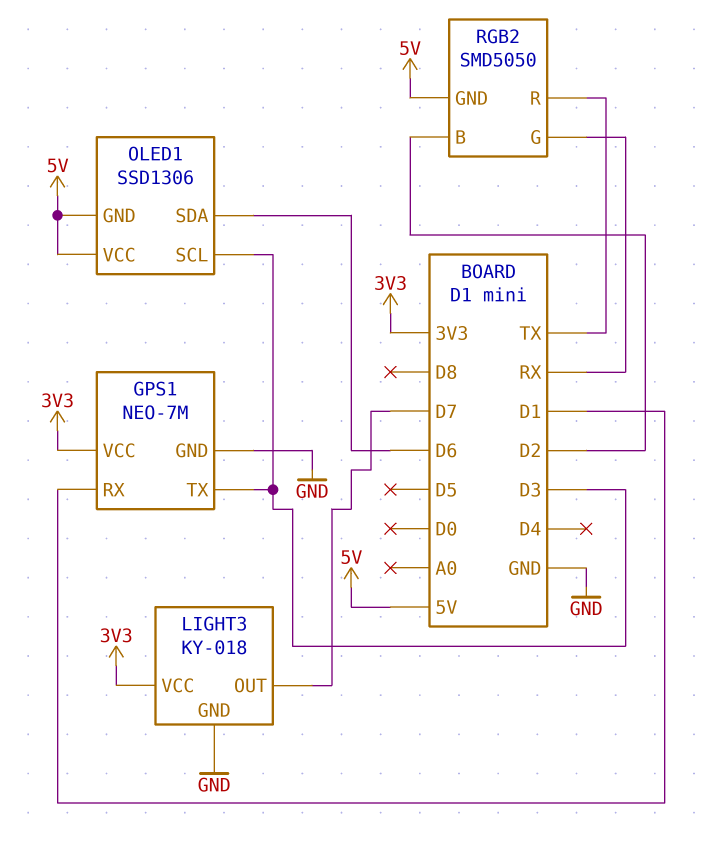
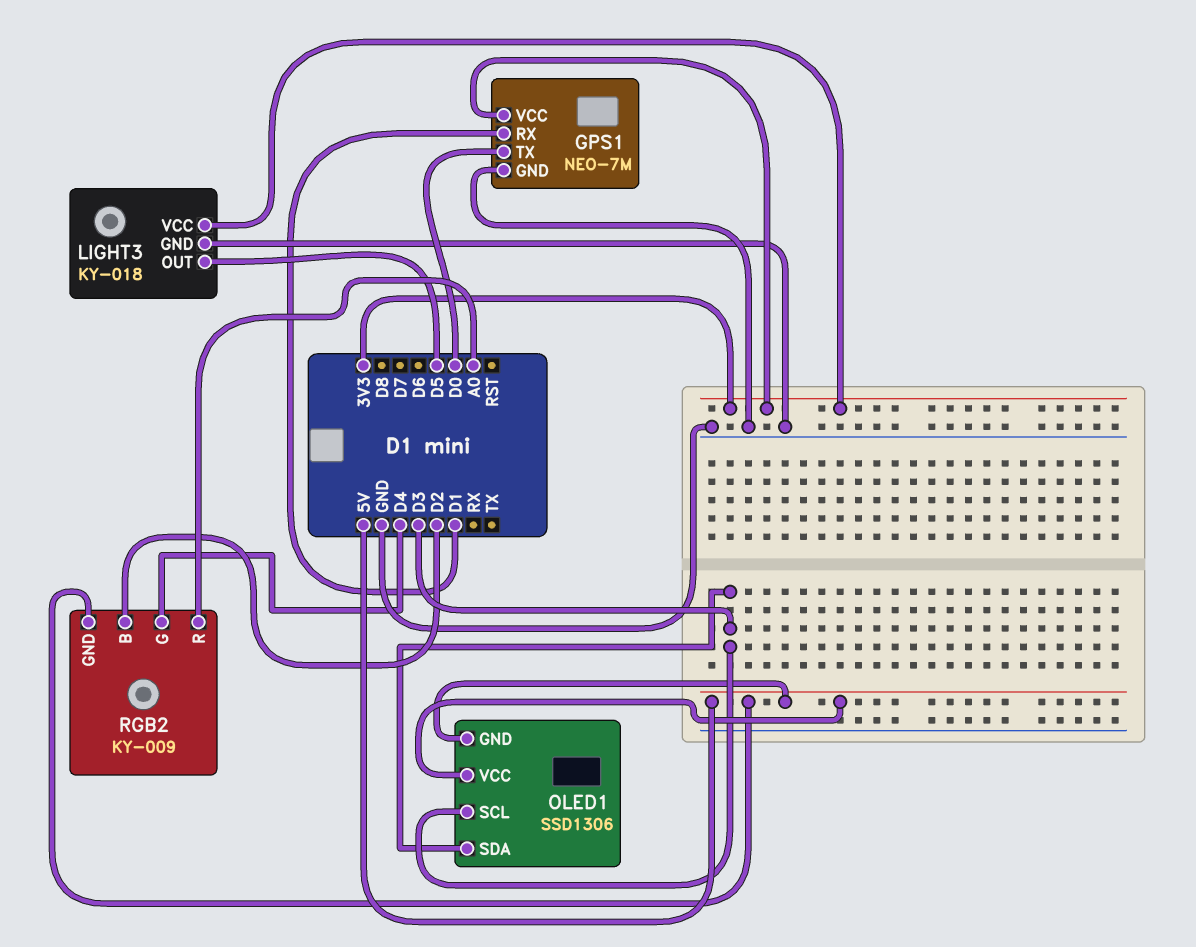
GPS1 pin TX: D3 -> D0
LIGHT3 pin OUT: D7 -> D5
OLED1 pin SDA: D6 -> D3
RGB2: SMD5050 -> KY-009
RGB2 pin G: RX -> D4
RGB2 pin R: TX -> A0

